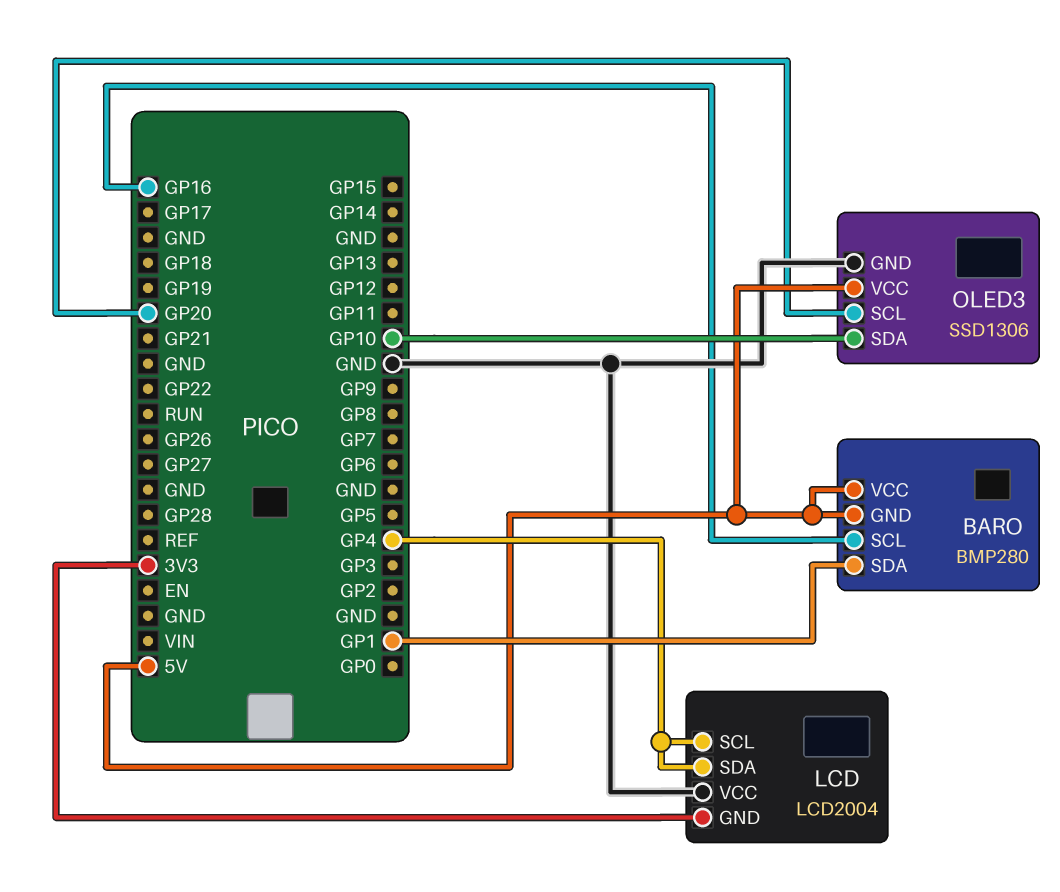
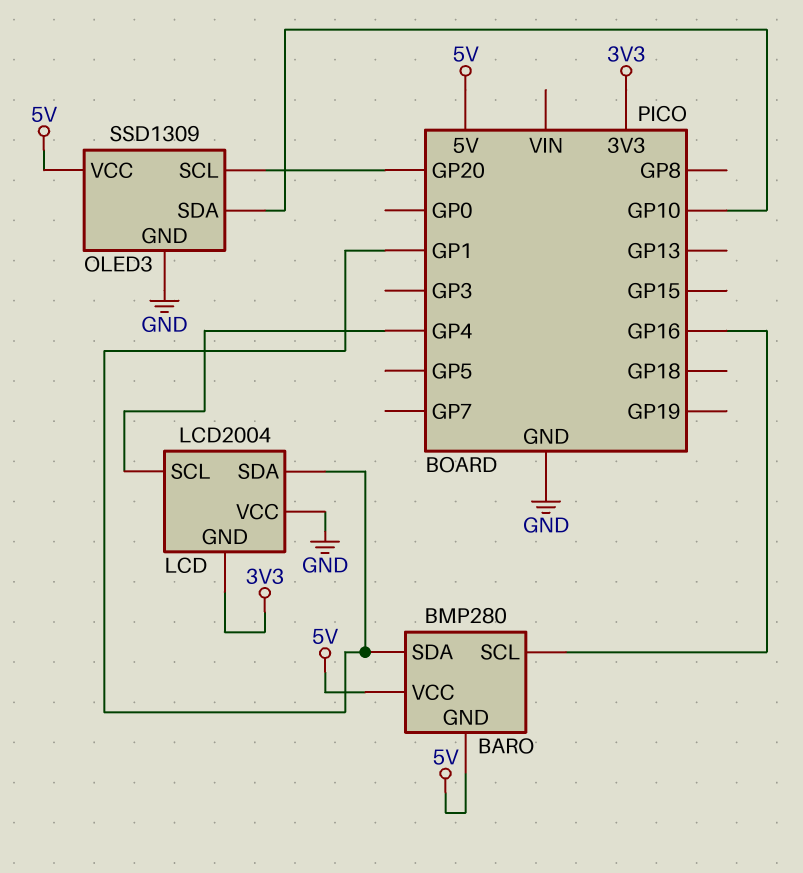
LCD pin SDA: GP4 -> GP1
OLED3: SSD1306 -> SSD1309

